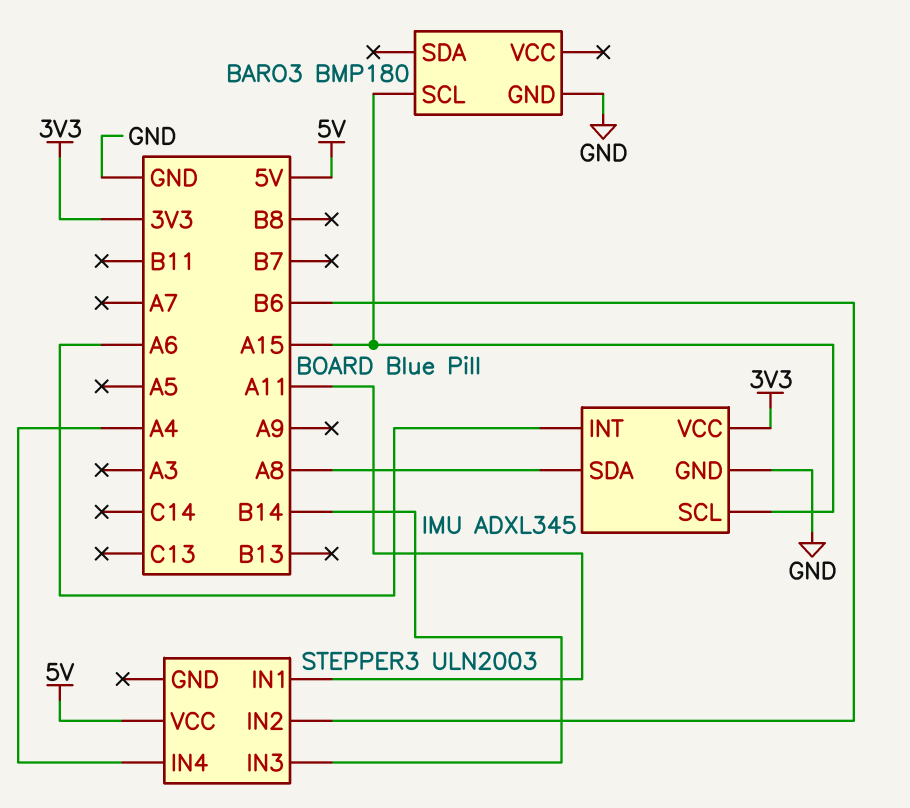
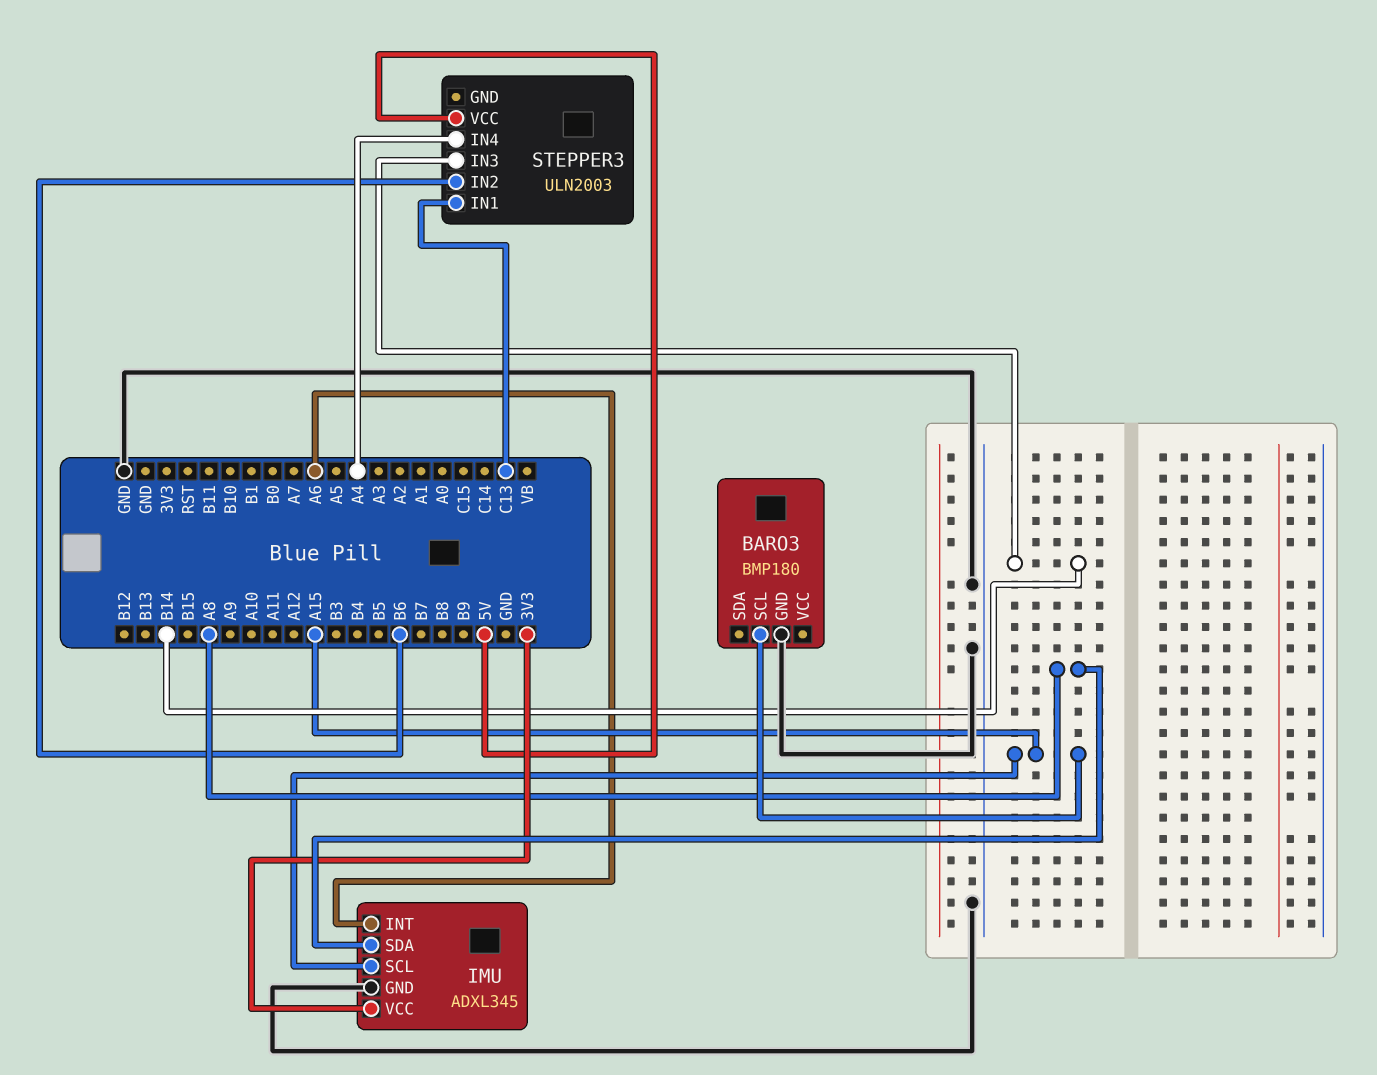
STEPPER3 pin IN1: A11 -> C13

